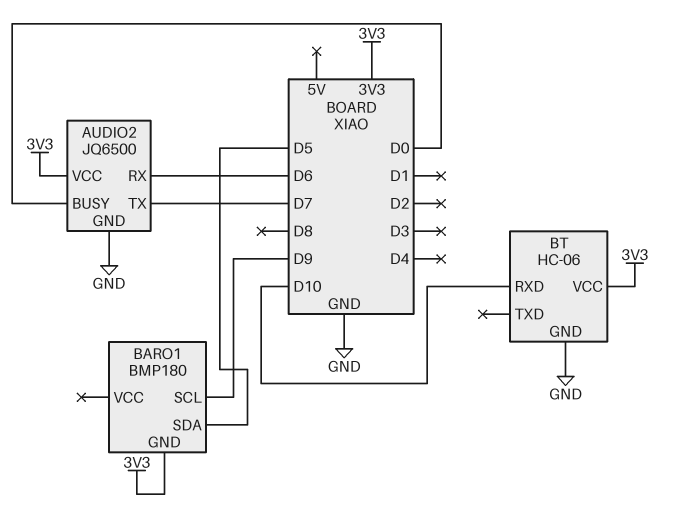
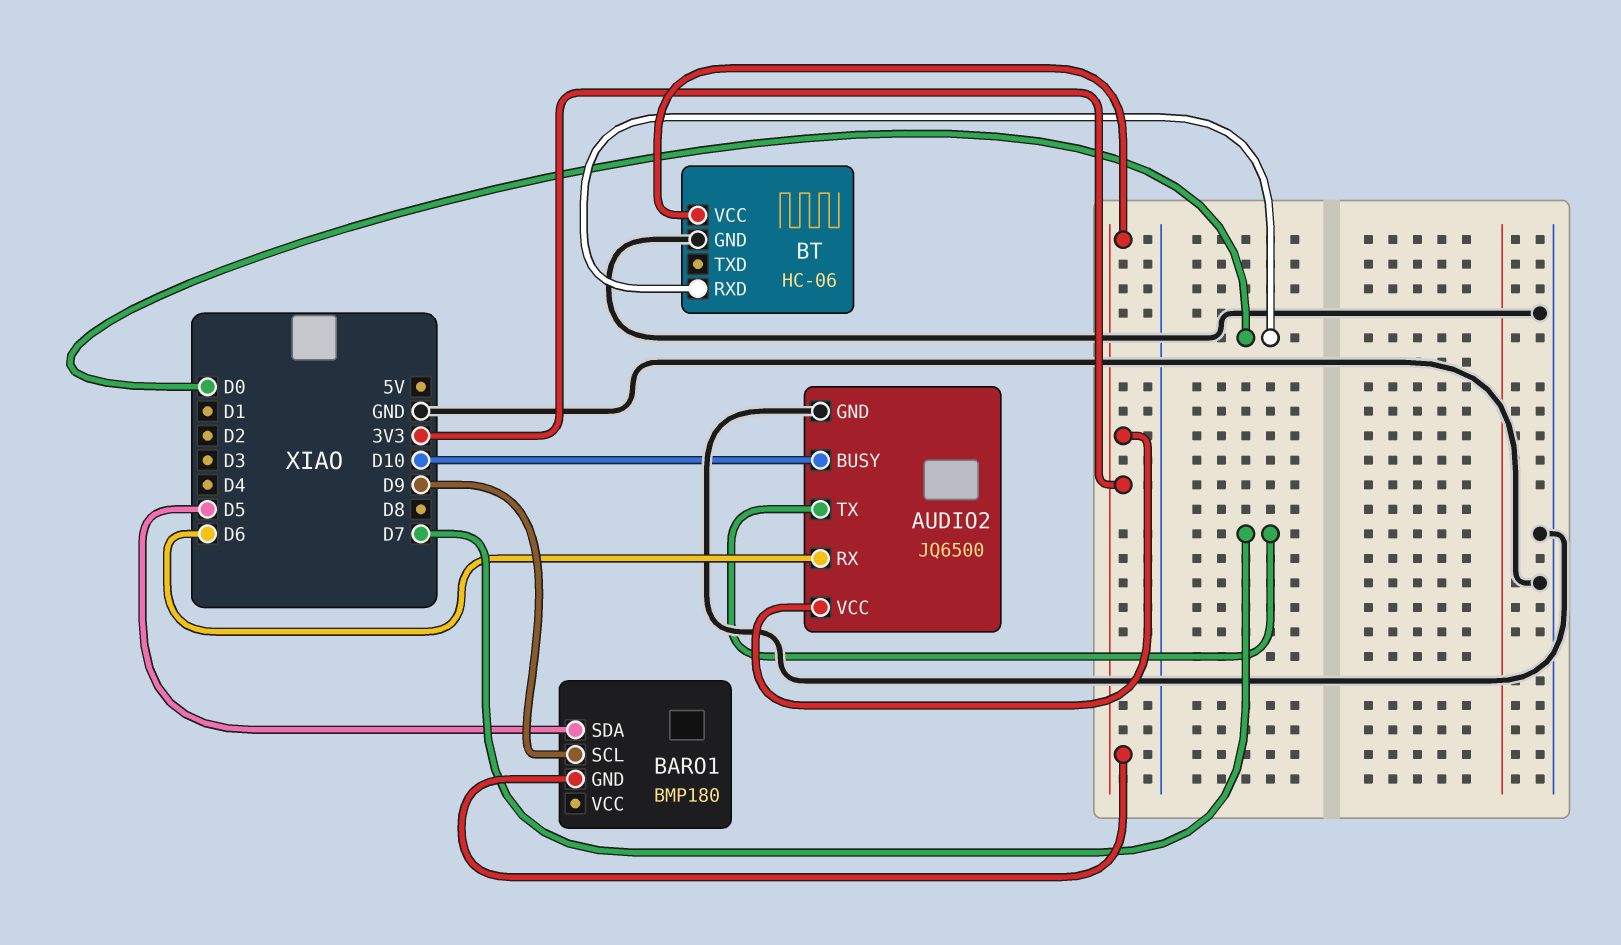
AUDIO2 pin BUSY: D0 -> D10
BT pin RXD: D10 -> D0

